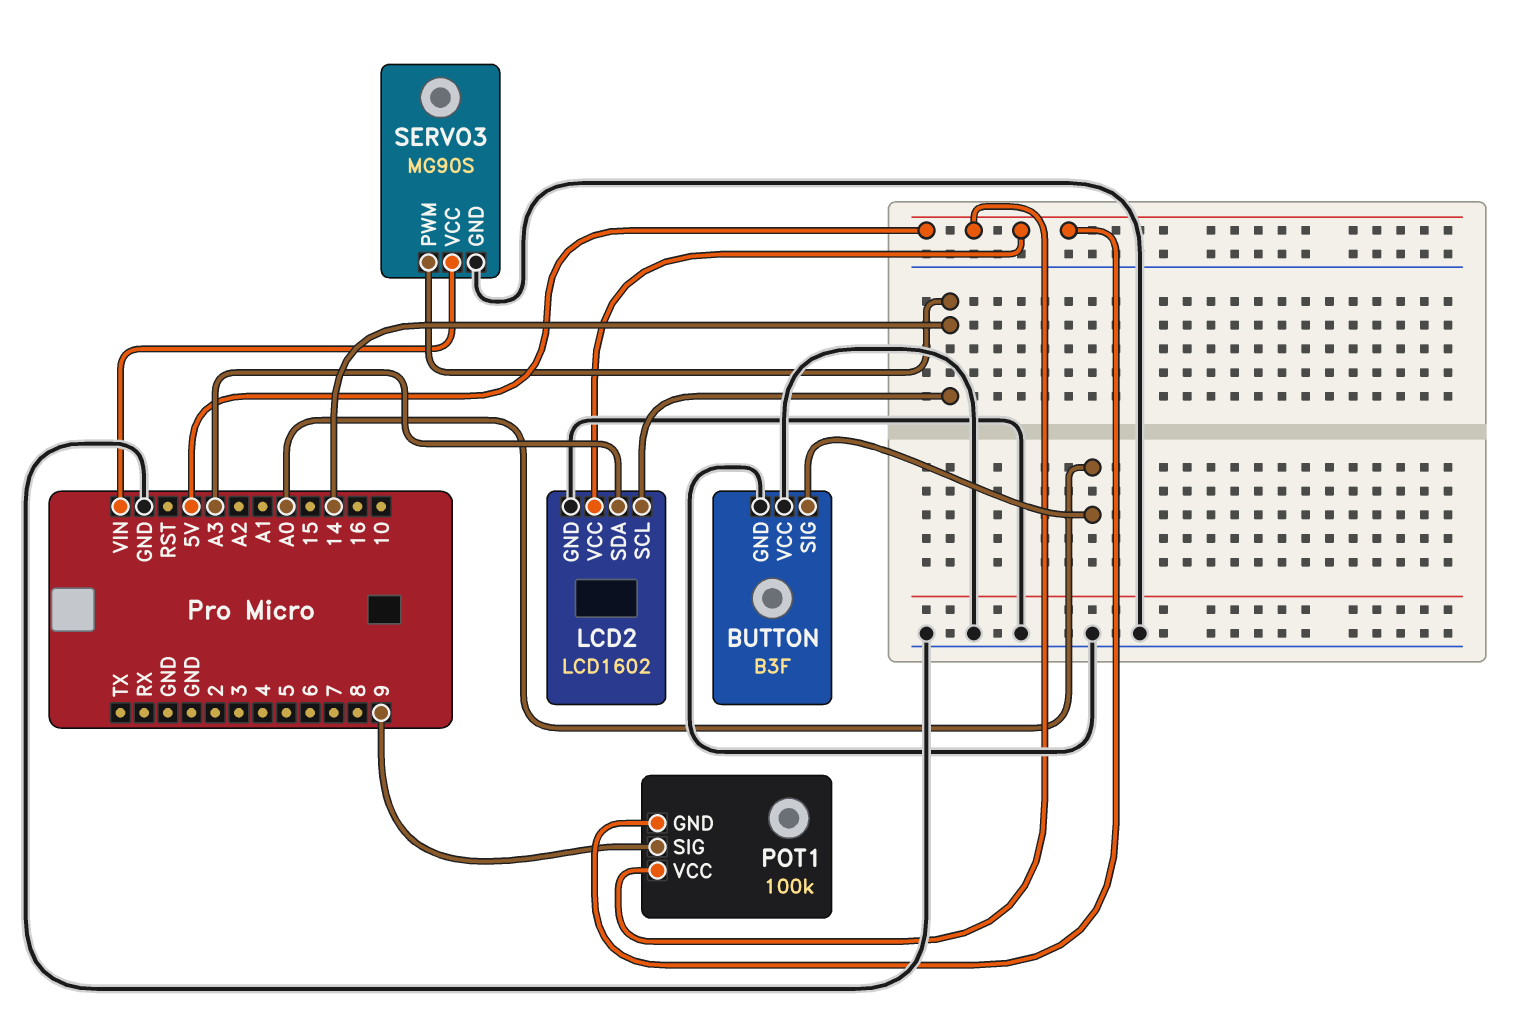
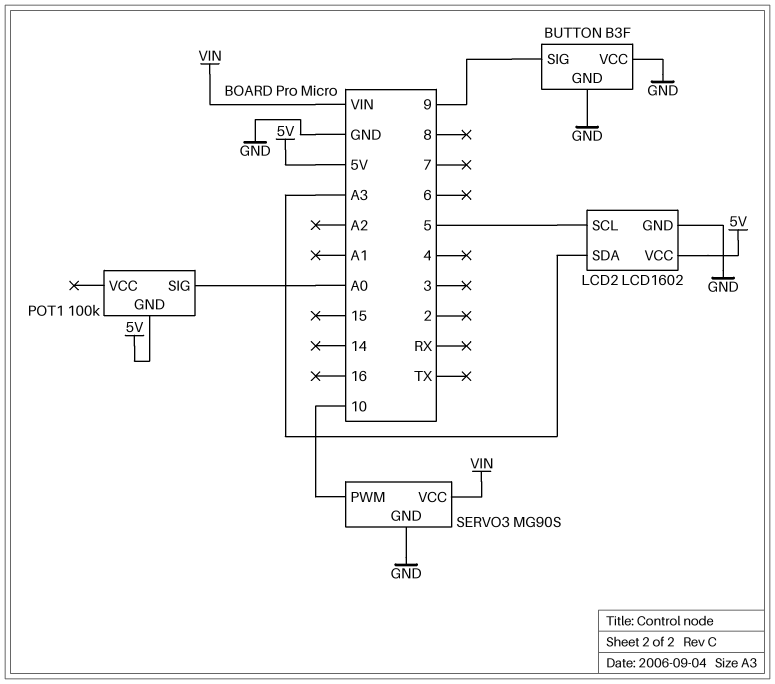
BUTTON pin SIG: A0 -> 9
LCD2 pin SCL: 14 -> 5
POT1 pin SIG: 9 -> A0
POT1 pin VCC: 5V -> none
SERVO3 pin PWM: 14 -> 10

